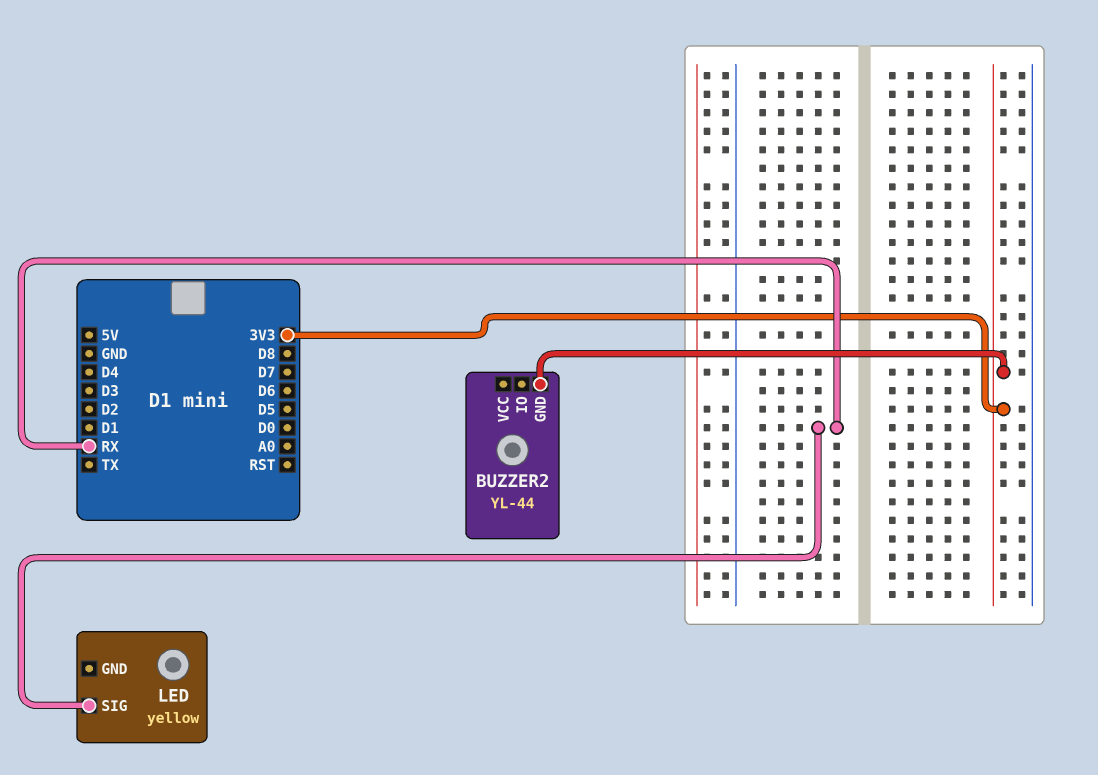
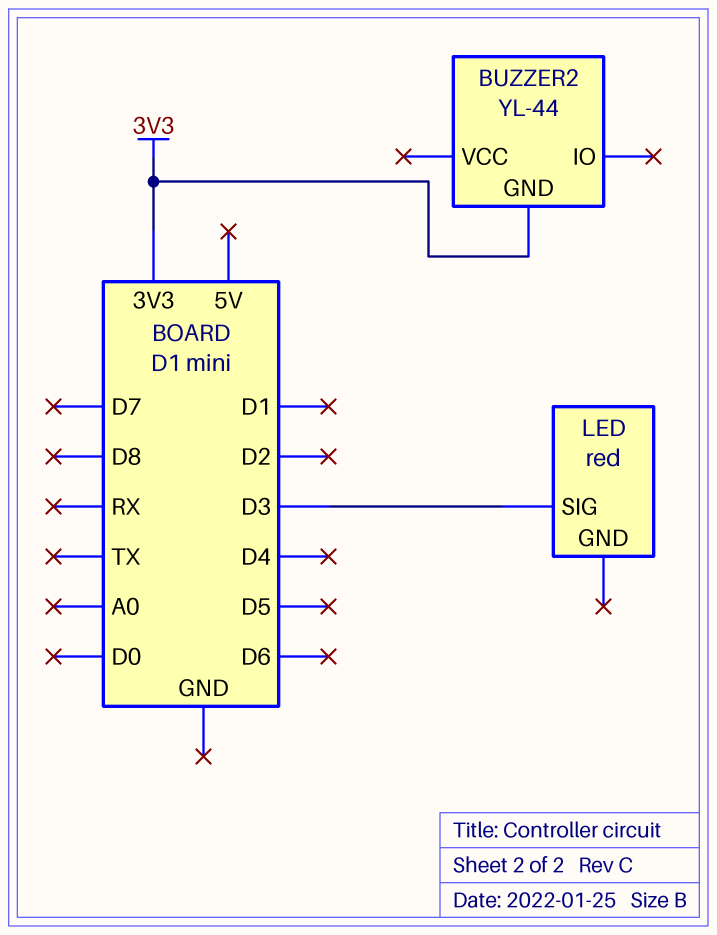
LED: yellow -> red
LED pin SIG: RX -> D3

